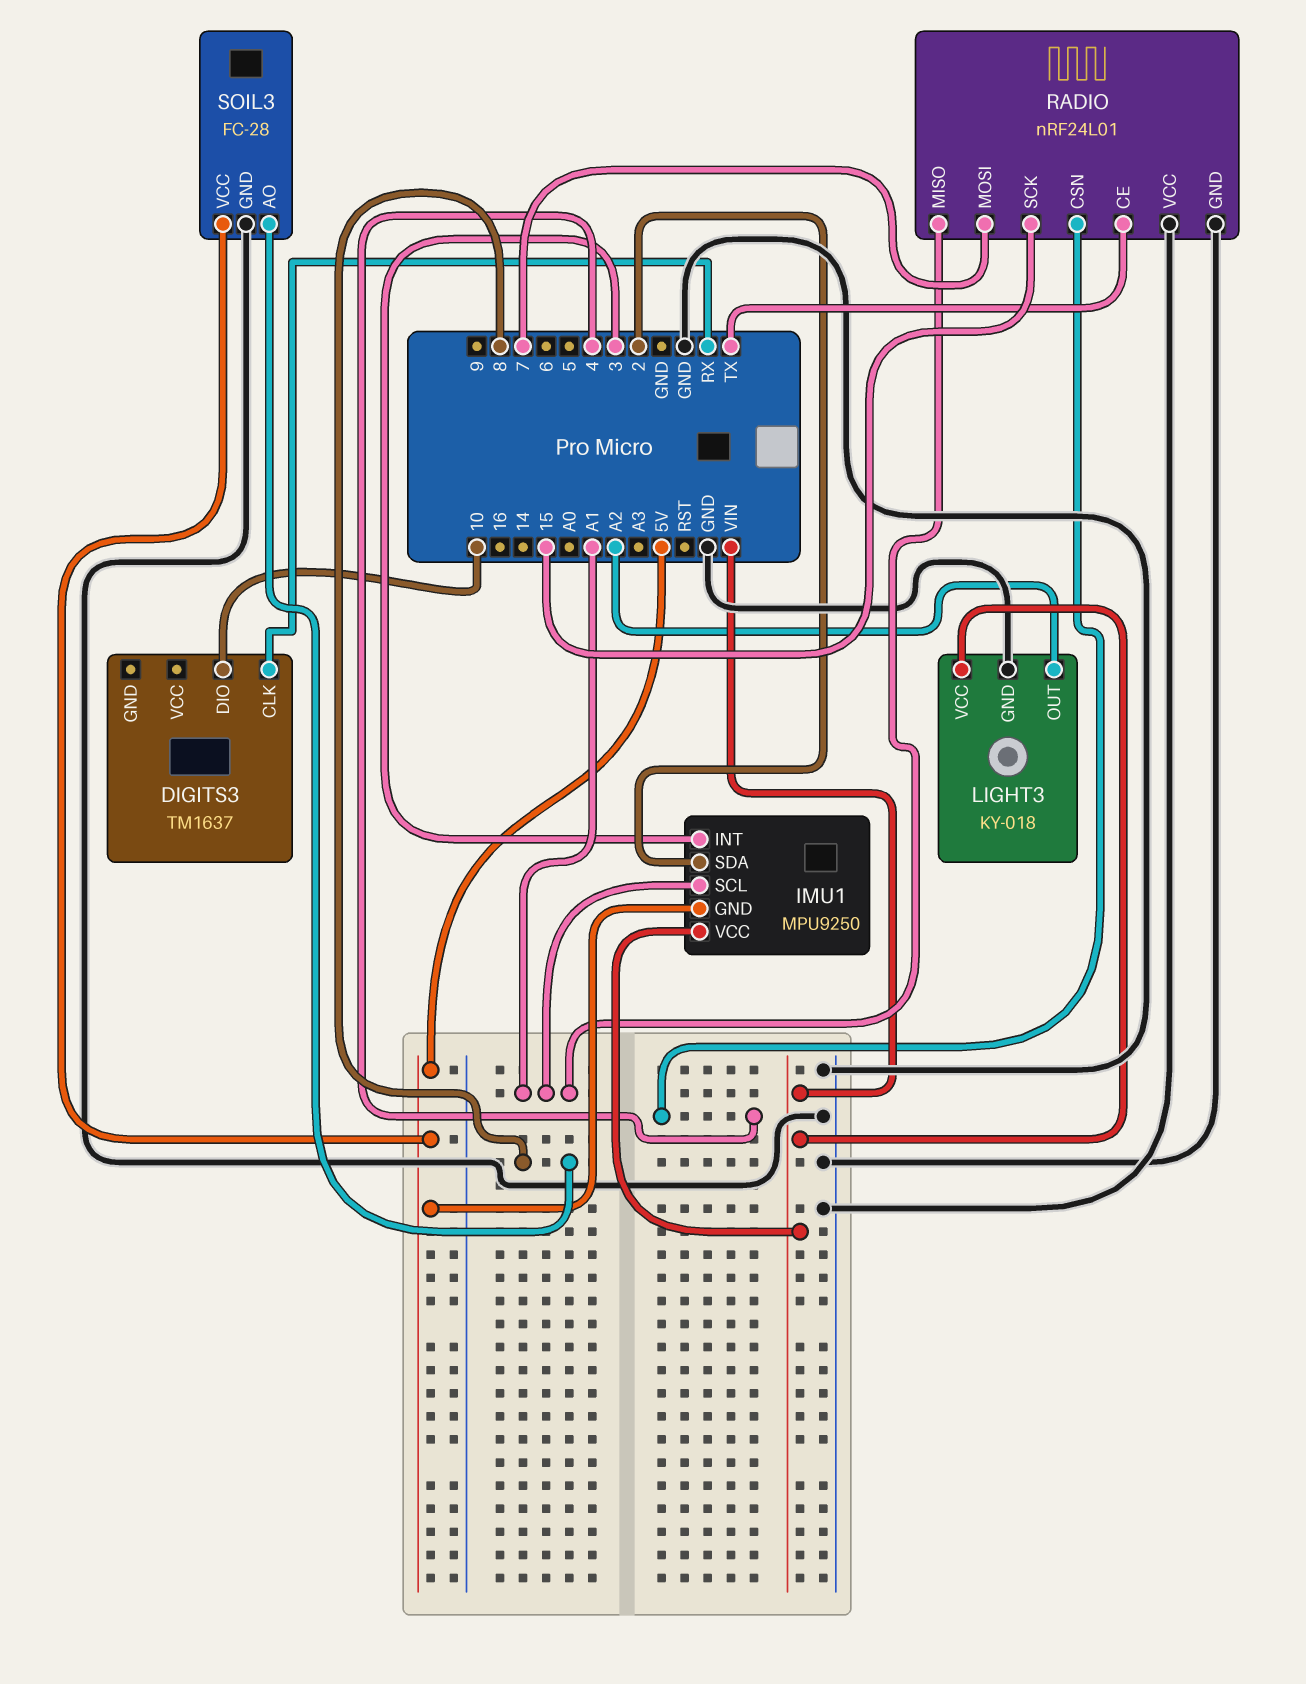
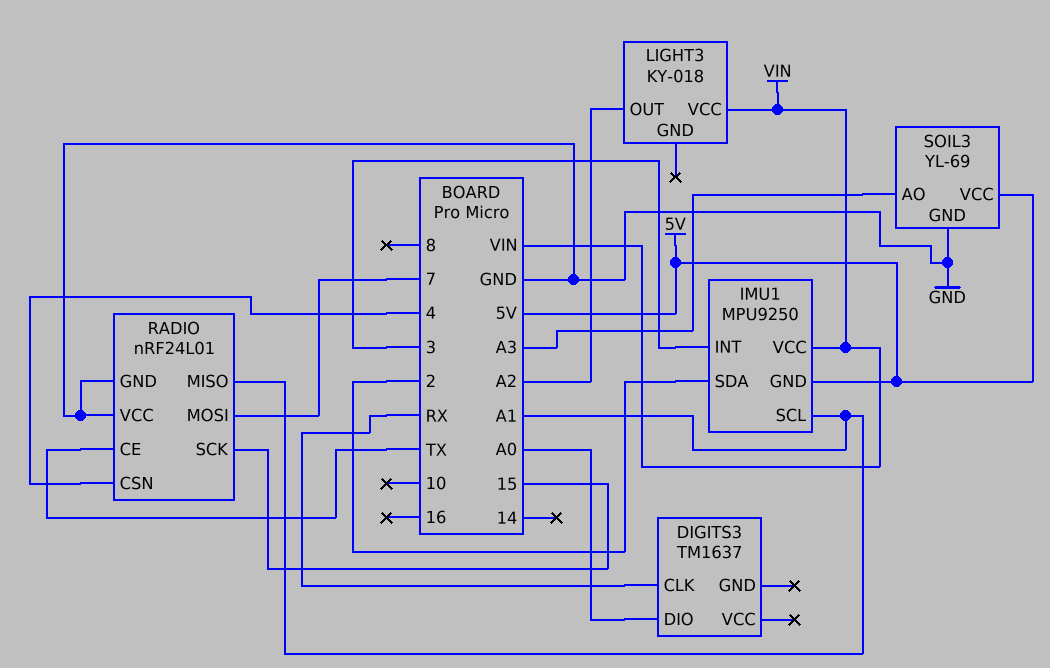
DIGITS3 pin DIO: 10 -> A0
LIGHT3 pin GND: GND -> none
SOIL3: FC-28 -> YL-69
SOIL3 pin AO: 8 -> A3

